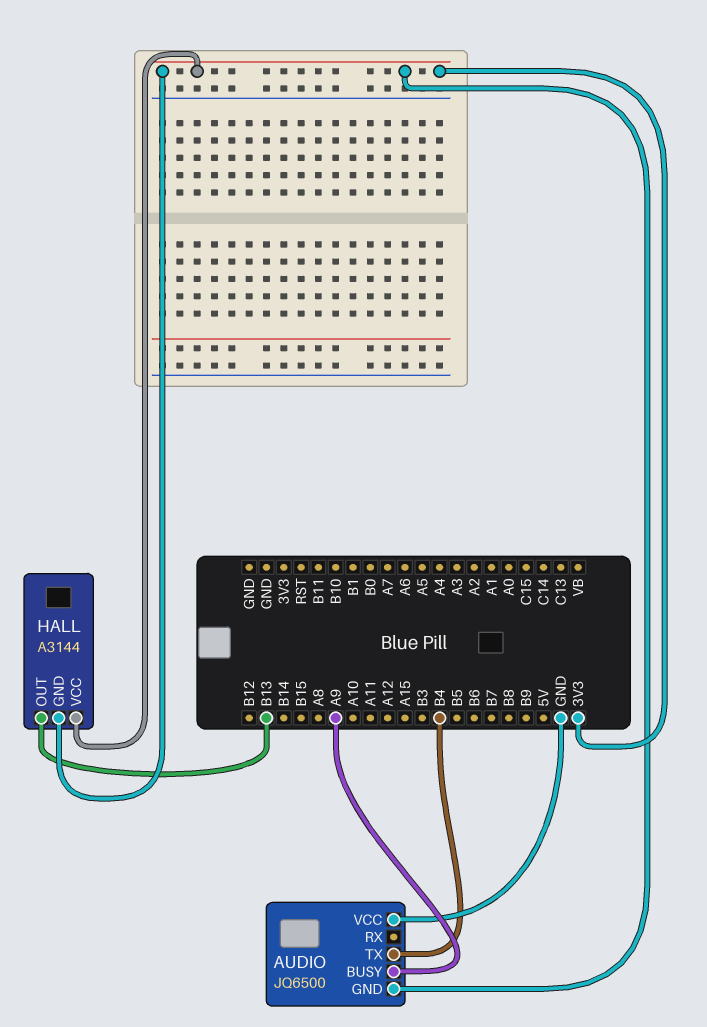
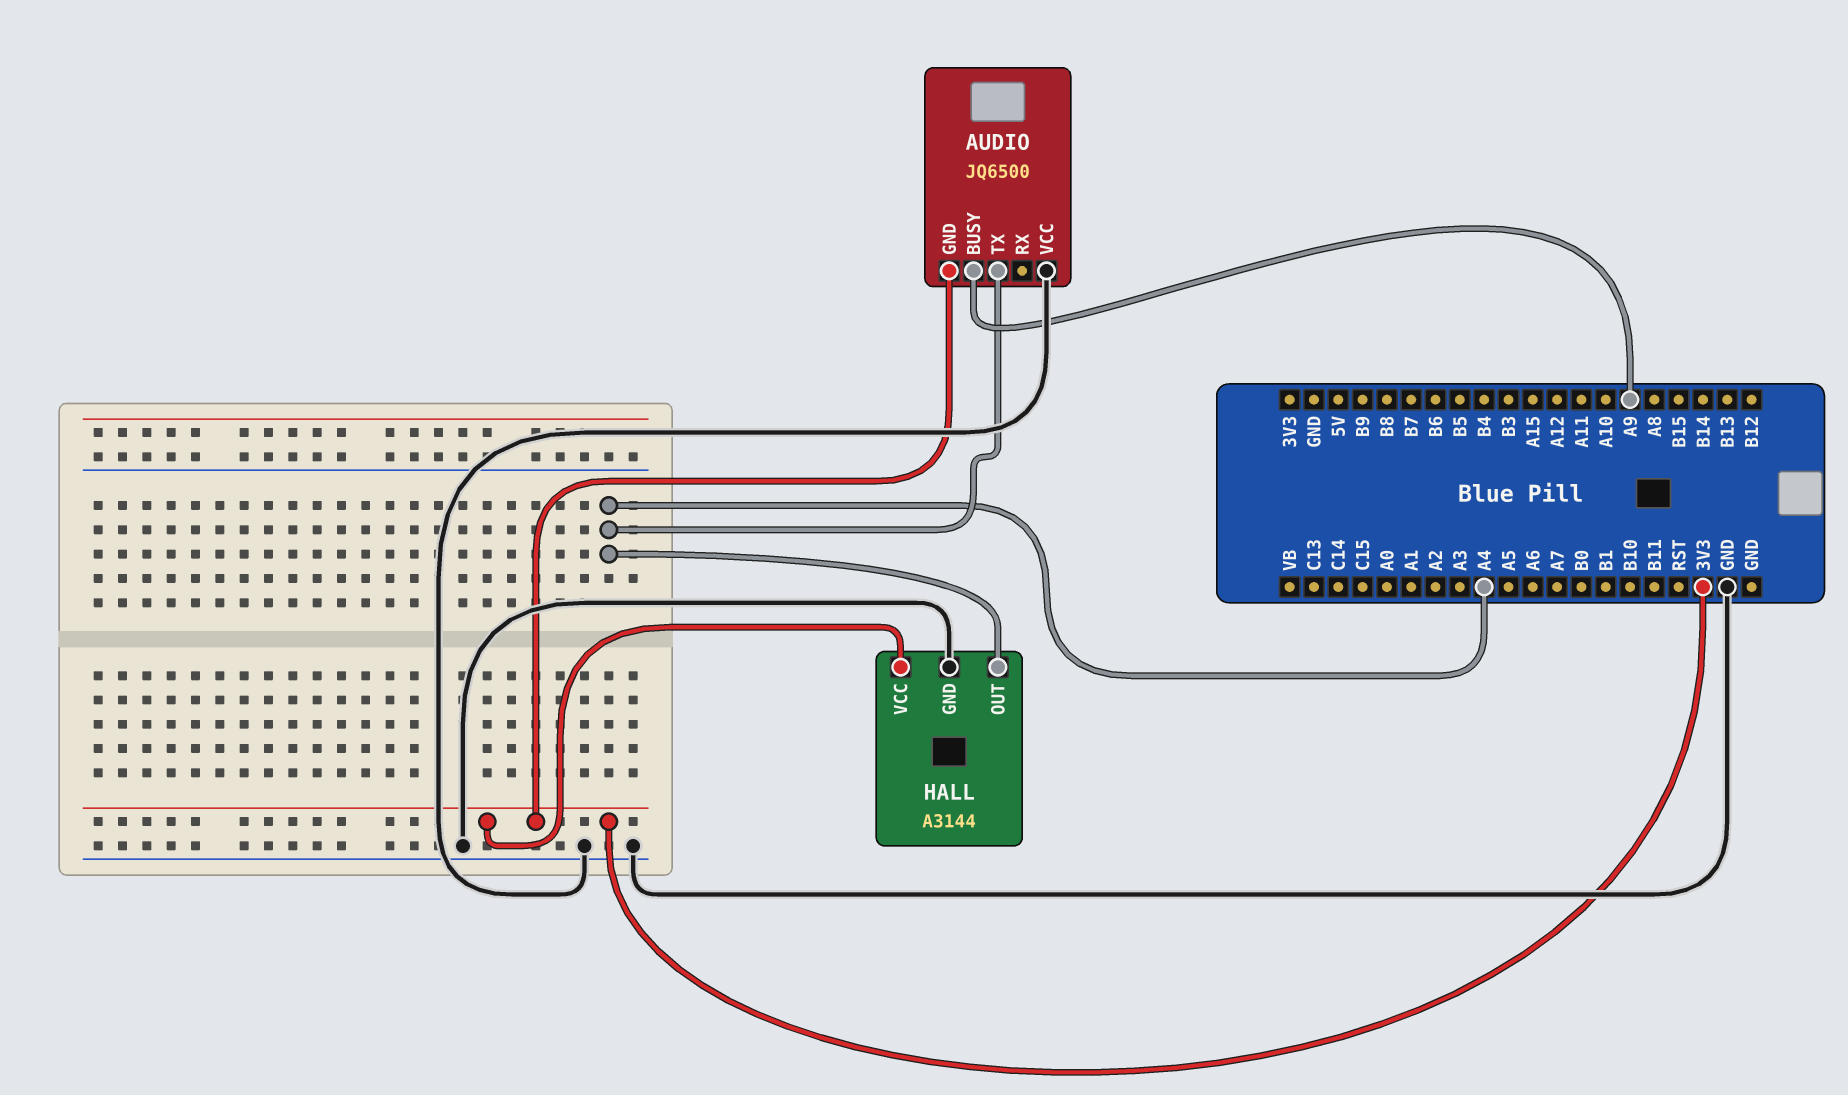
AUDIO pin TX: B4 -> A4
HALL pin GND: 3V3 -> GND
HALL pin OUT: B13 -> A4

